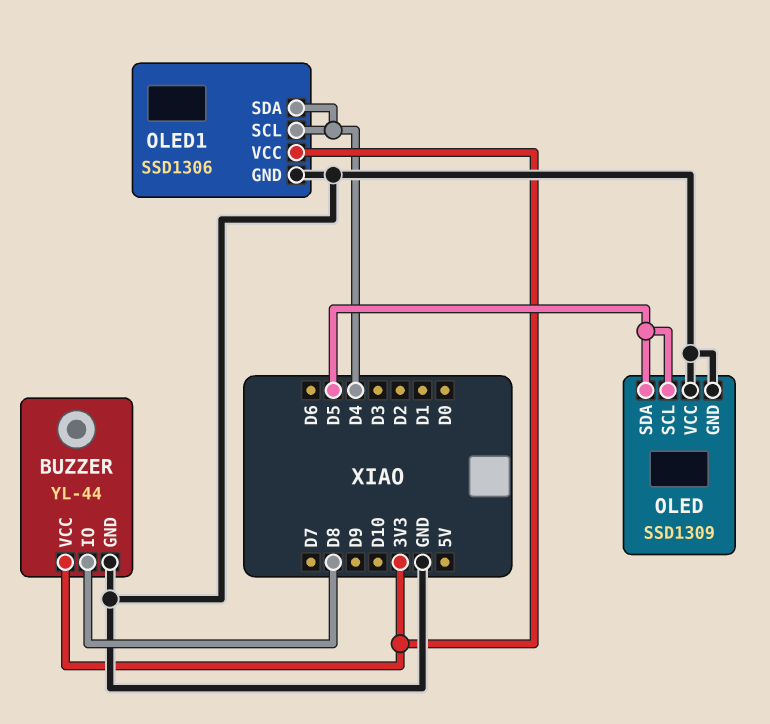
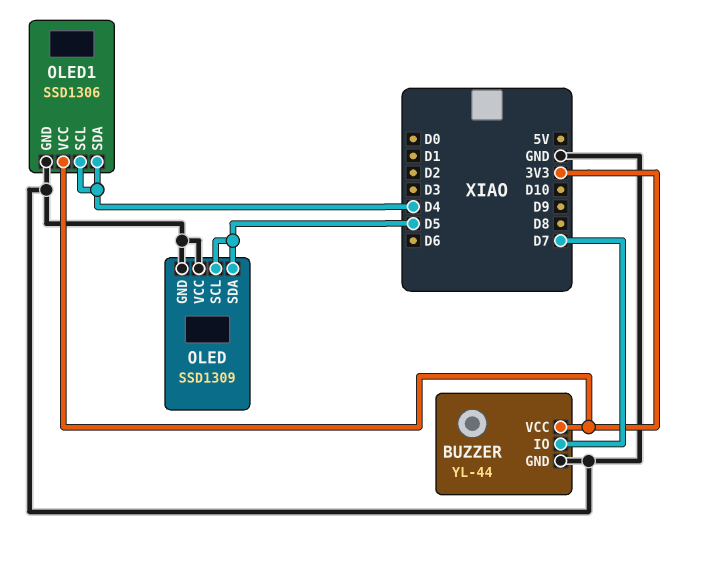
BUZZER pin IO: D8 -> D7

